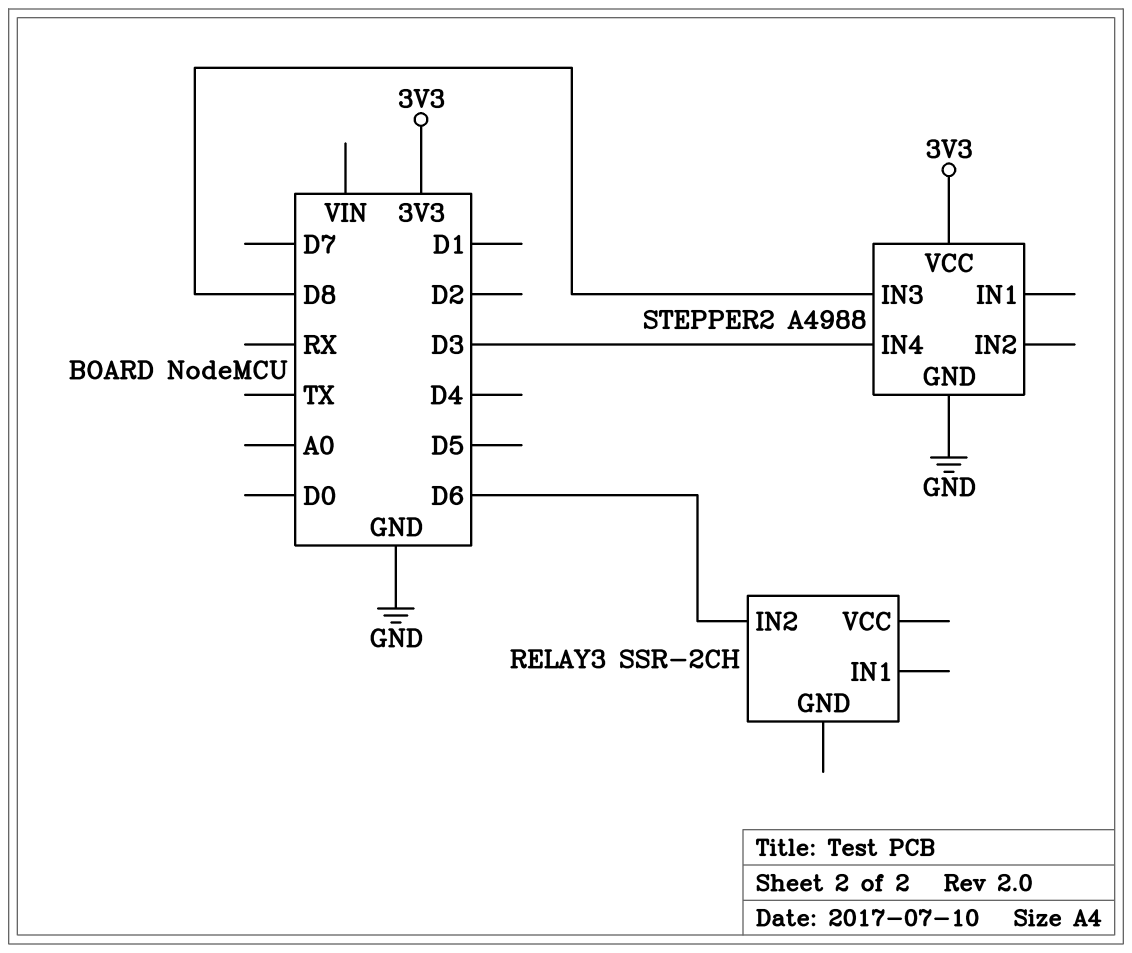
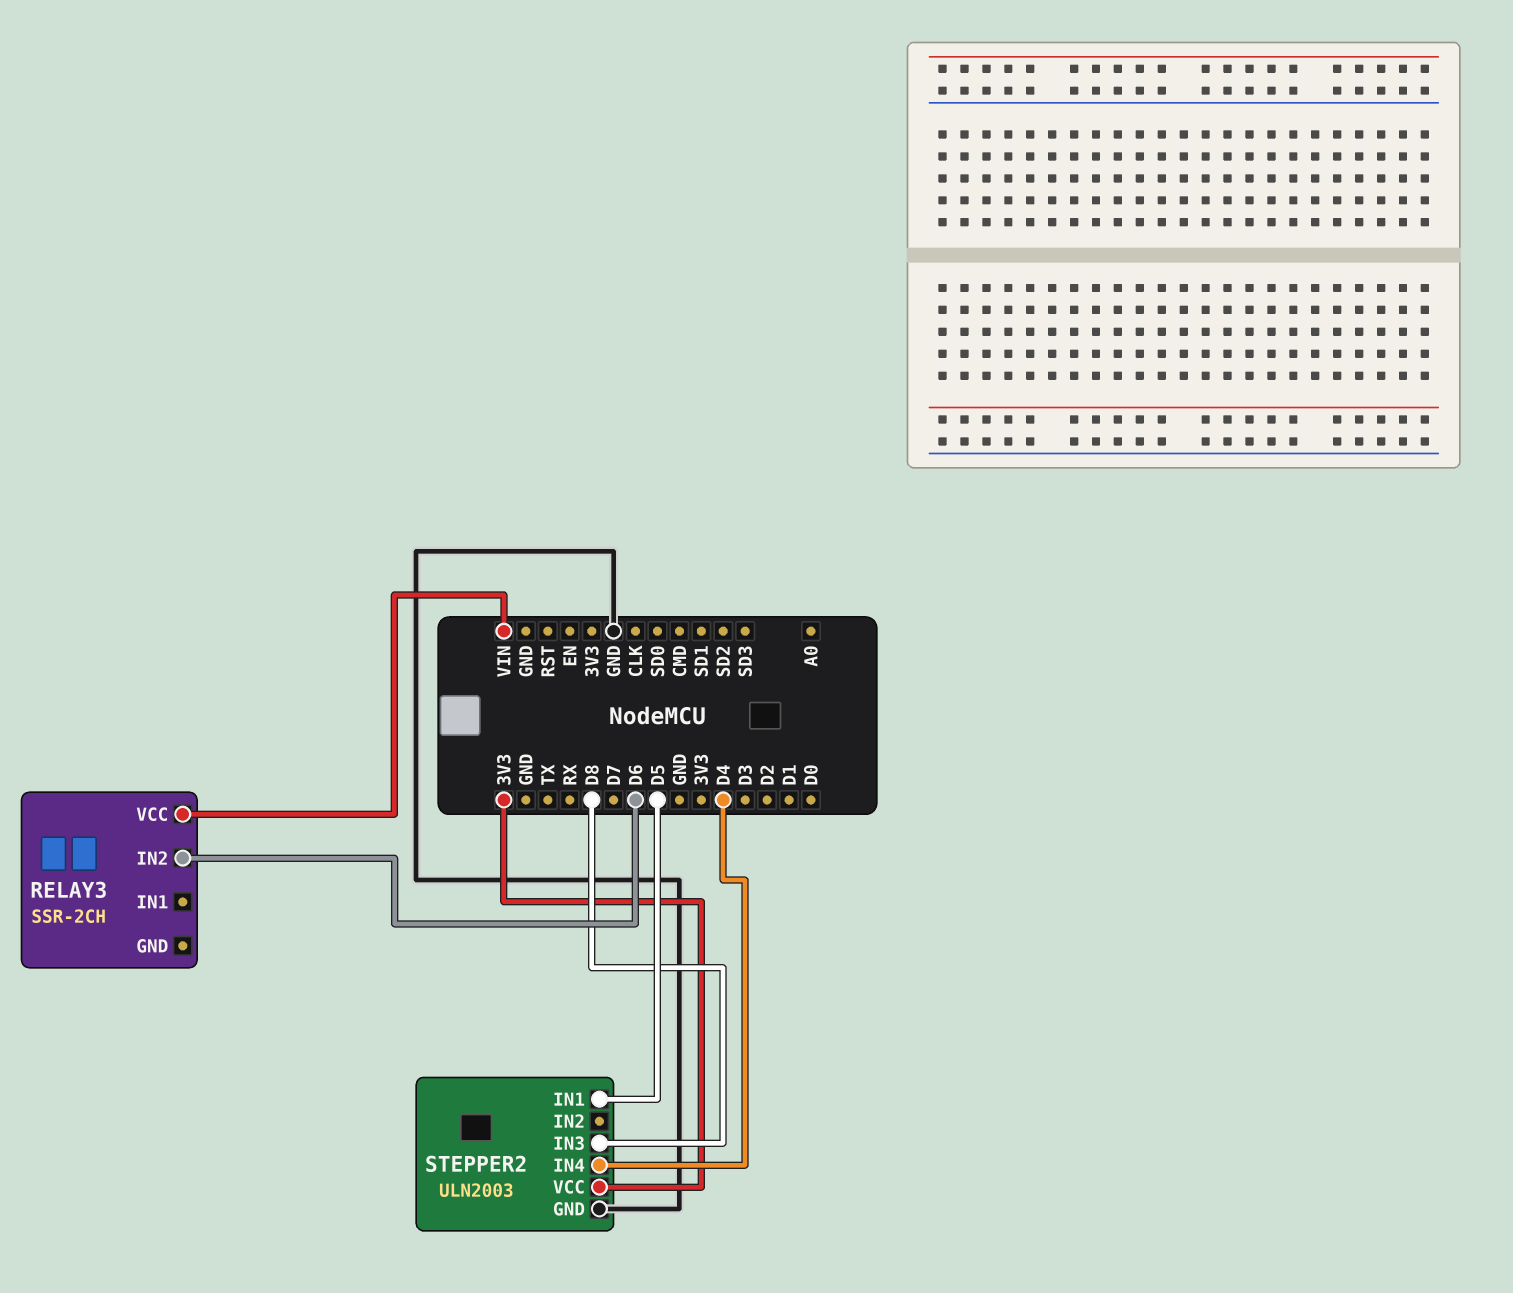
RELAY3 pin VCC: none -> VIN
STEPPER2: A4988 -> ULN2003
STEPPER2 pin IN1: none -> D5
STEPPER2 pin IN4: D3 -> D4

